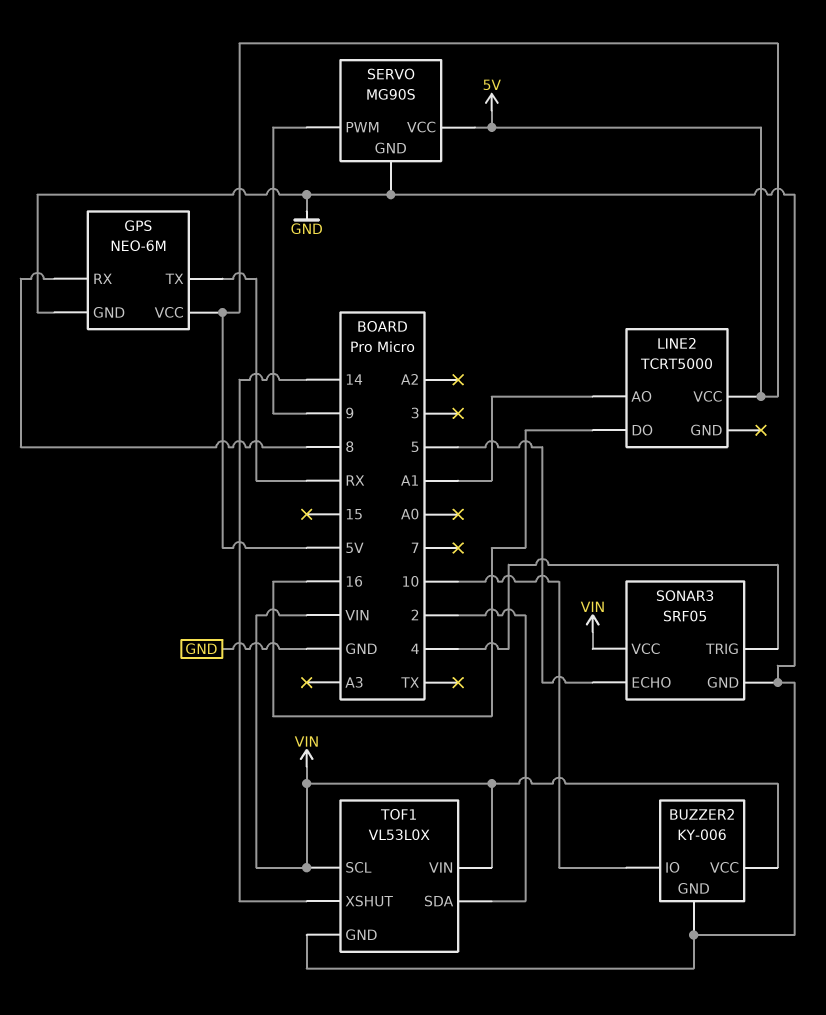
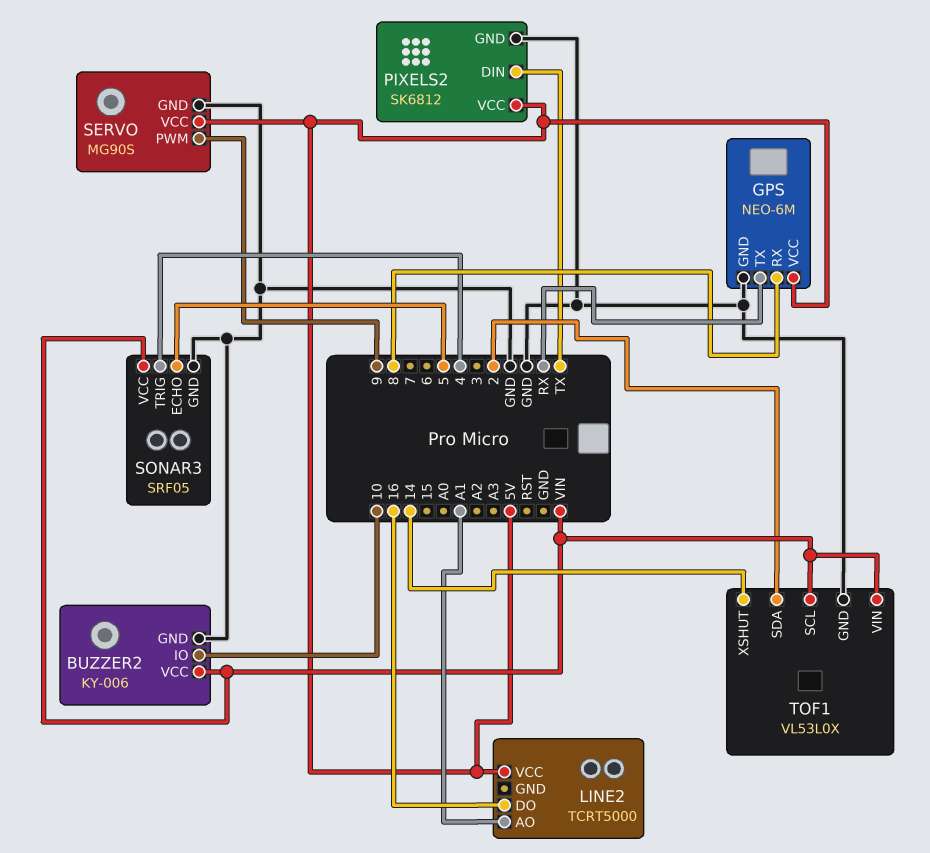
PIXELS2: none -> SK6812
PIXELS2 pin DIN: none -> TX
PIXELS2 pin GND: none -> GND
PIXELS2 pin VCC: none -> 5V

